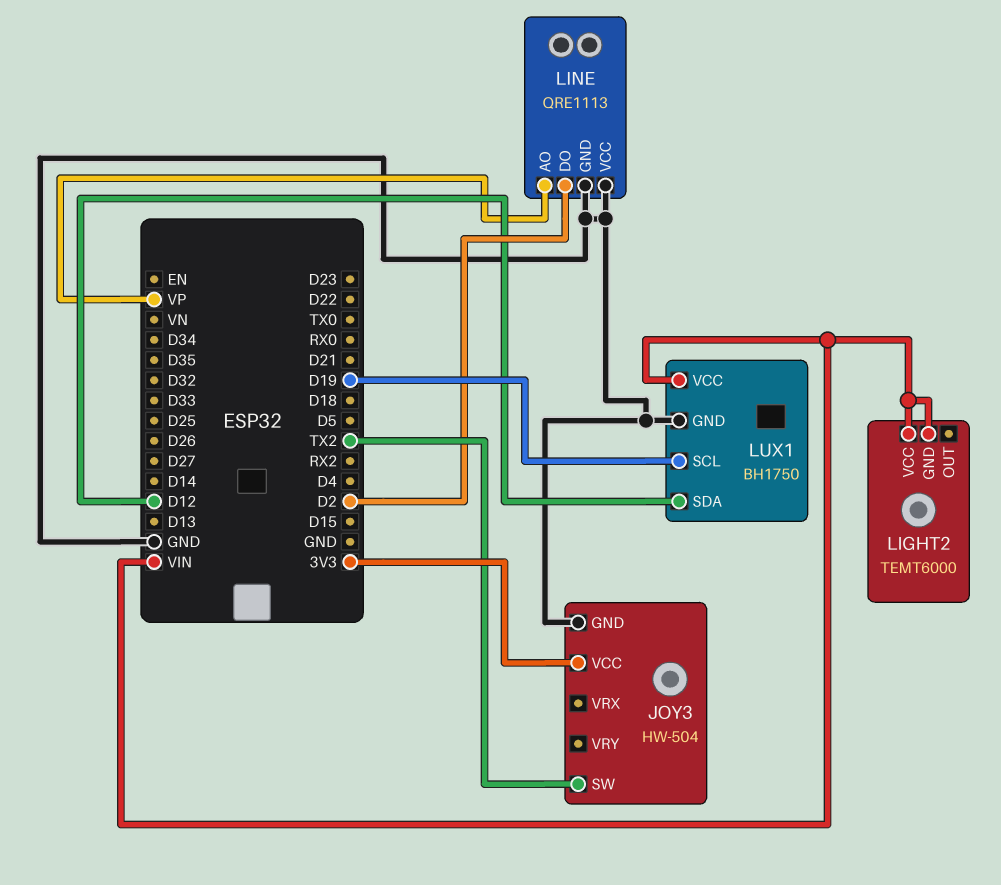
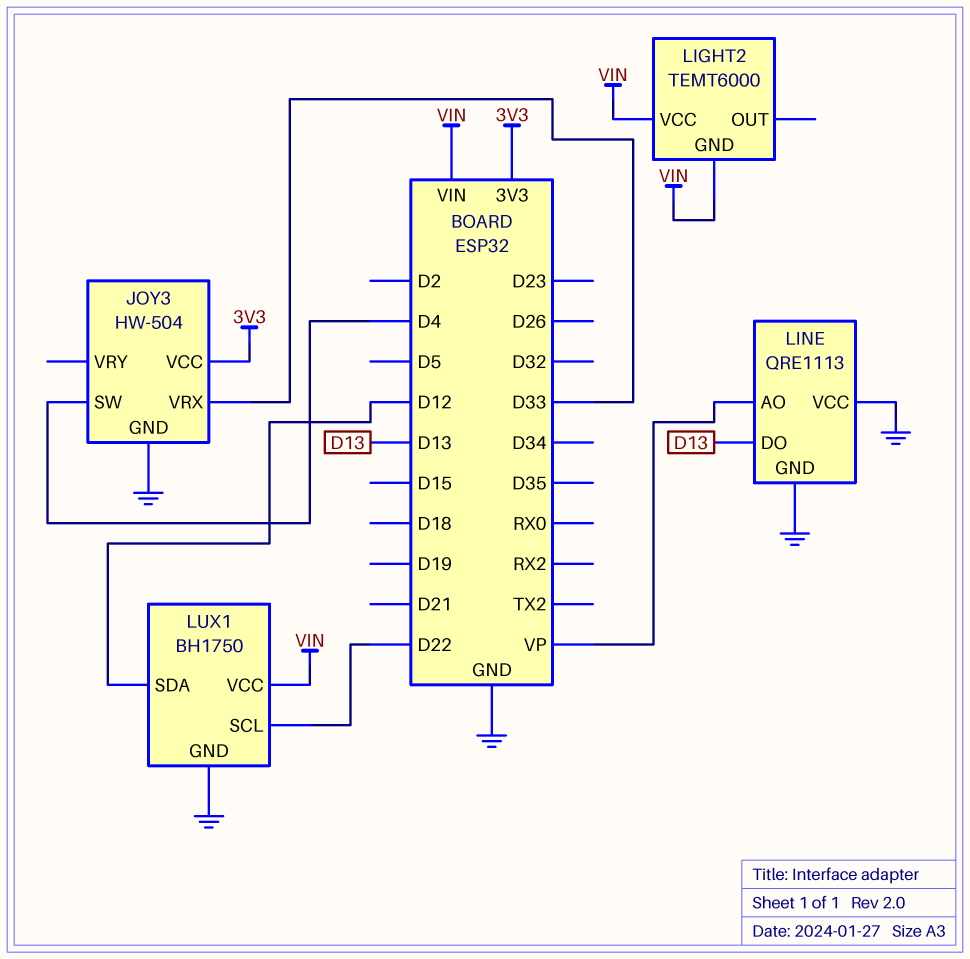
JOY3 pin SW: TX2 -> D4
JOY3 pin VRX: none -> D33
LINE pin DO: D2 -> D13
LUX1 pin SCL: D19 -> D22

